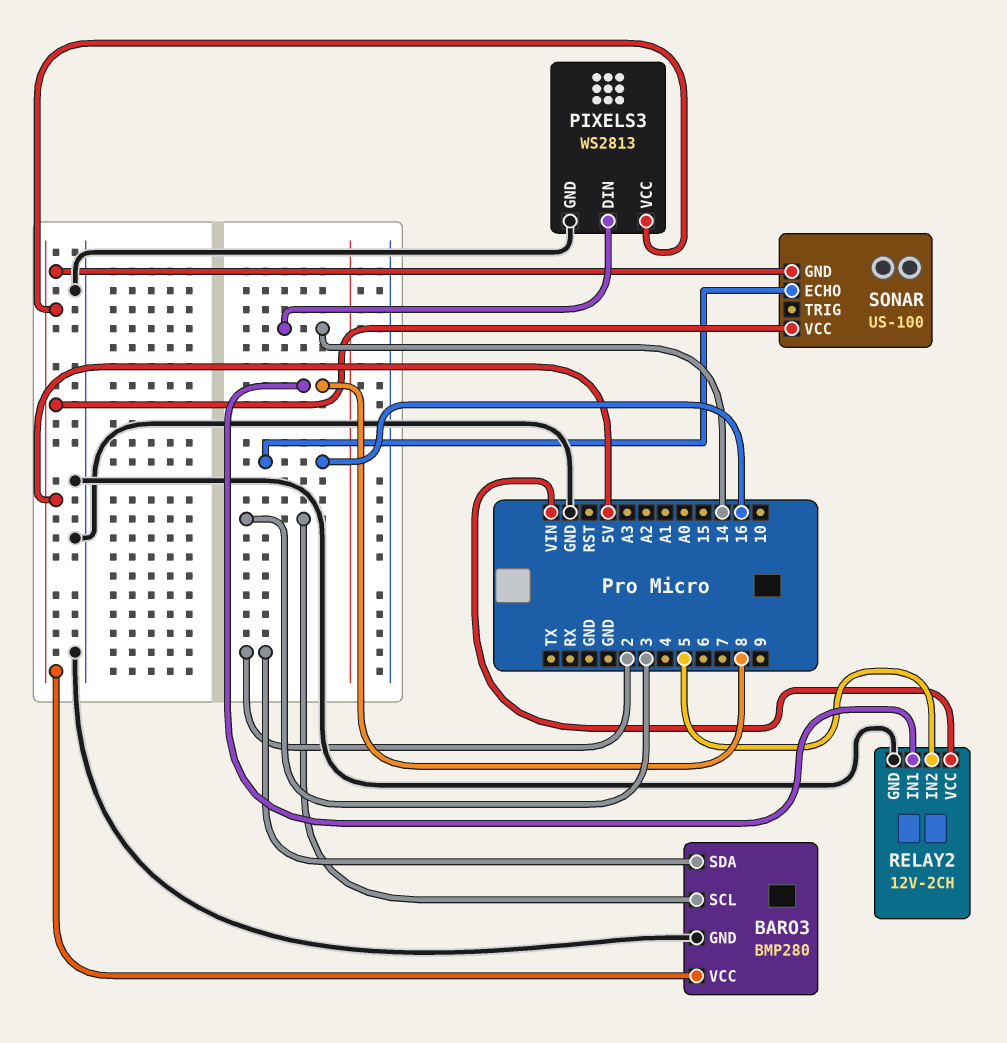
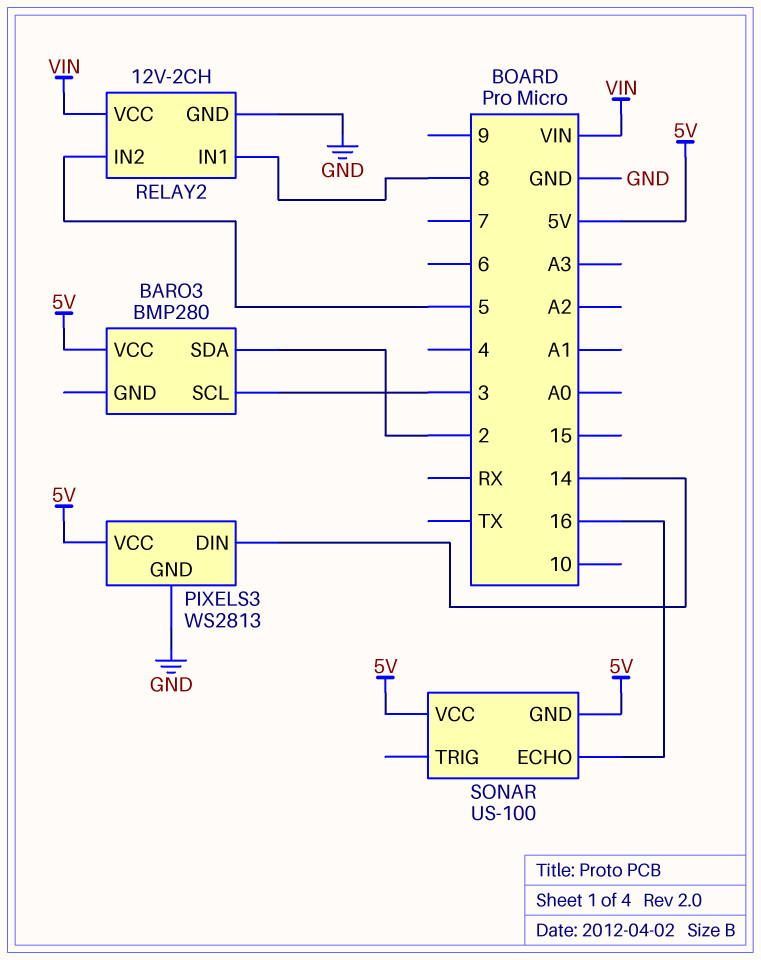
BARO3 pin GND: GND -> none

